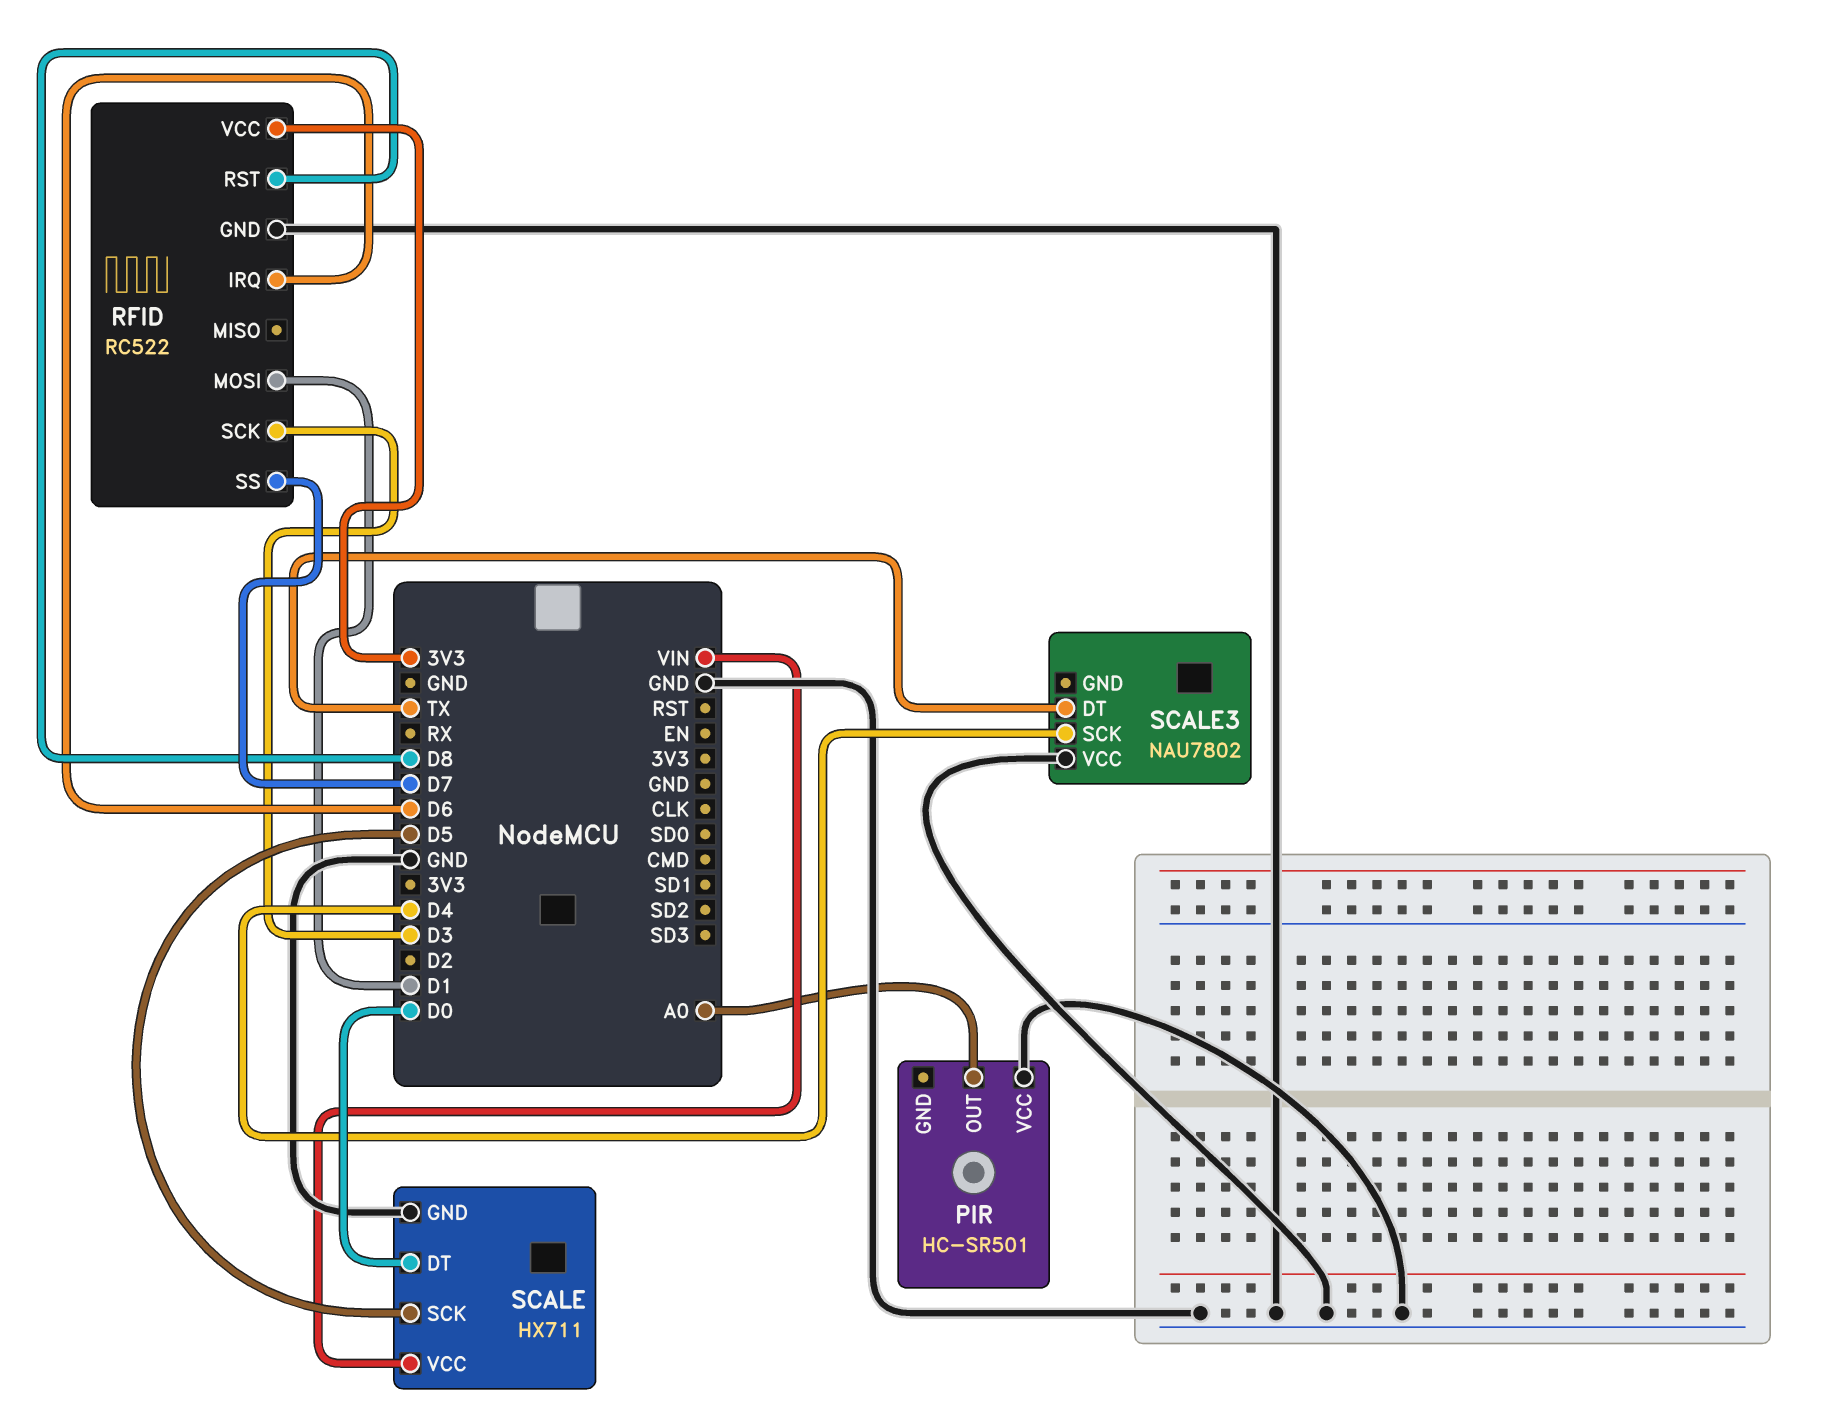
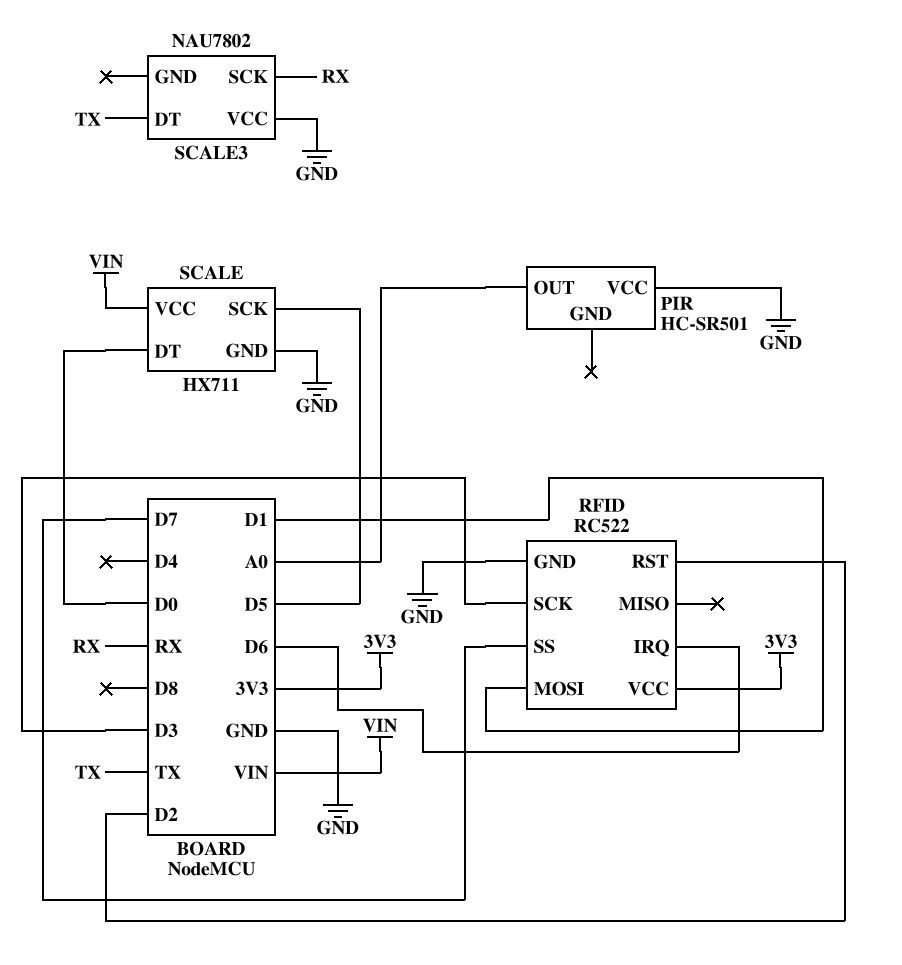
RFID pin RST: D8 -> D2
SCALE3 pin SCK: D4 -> RX

